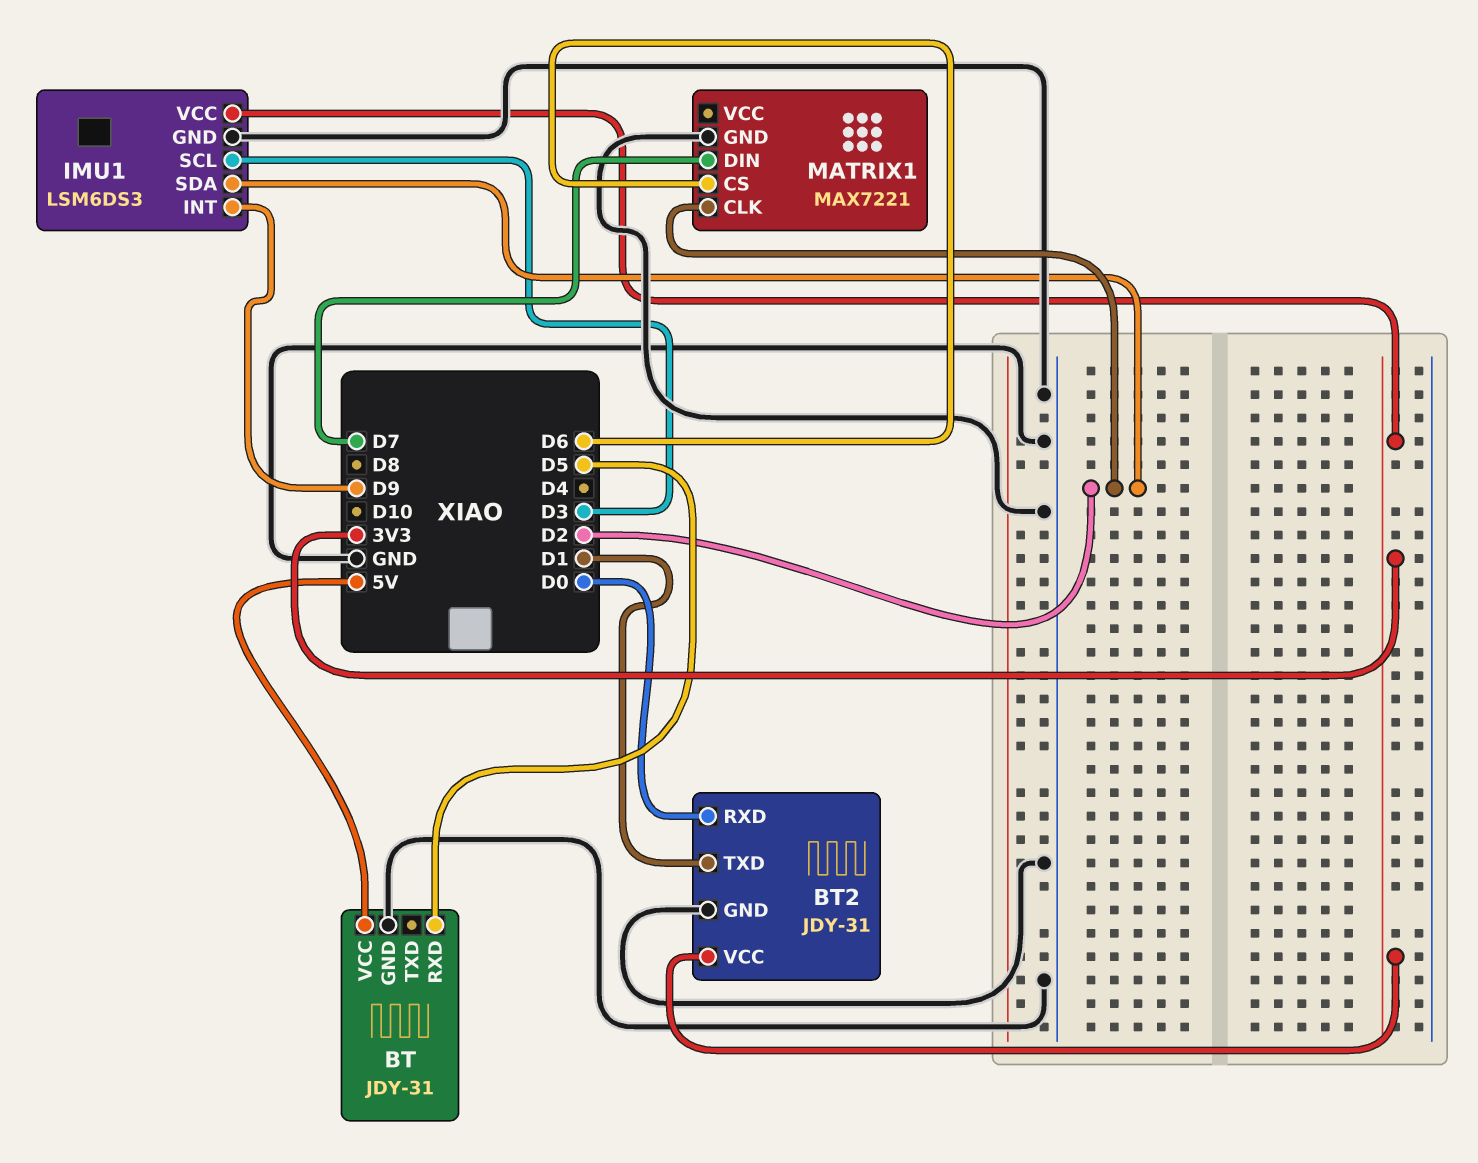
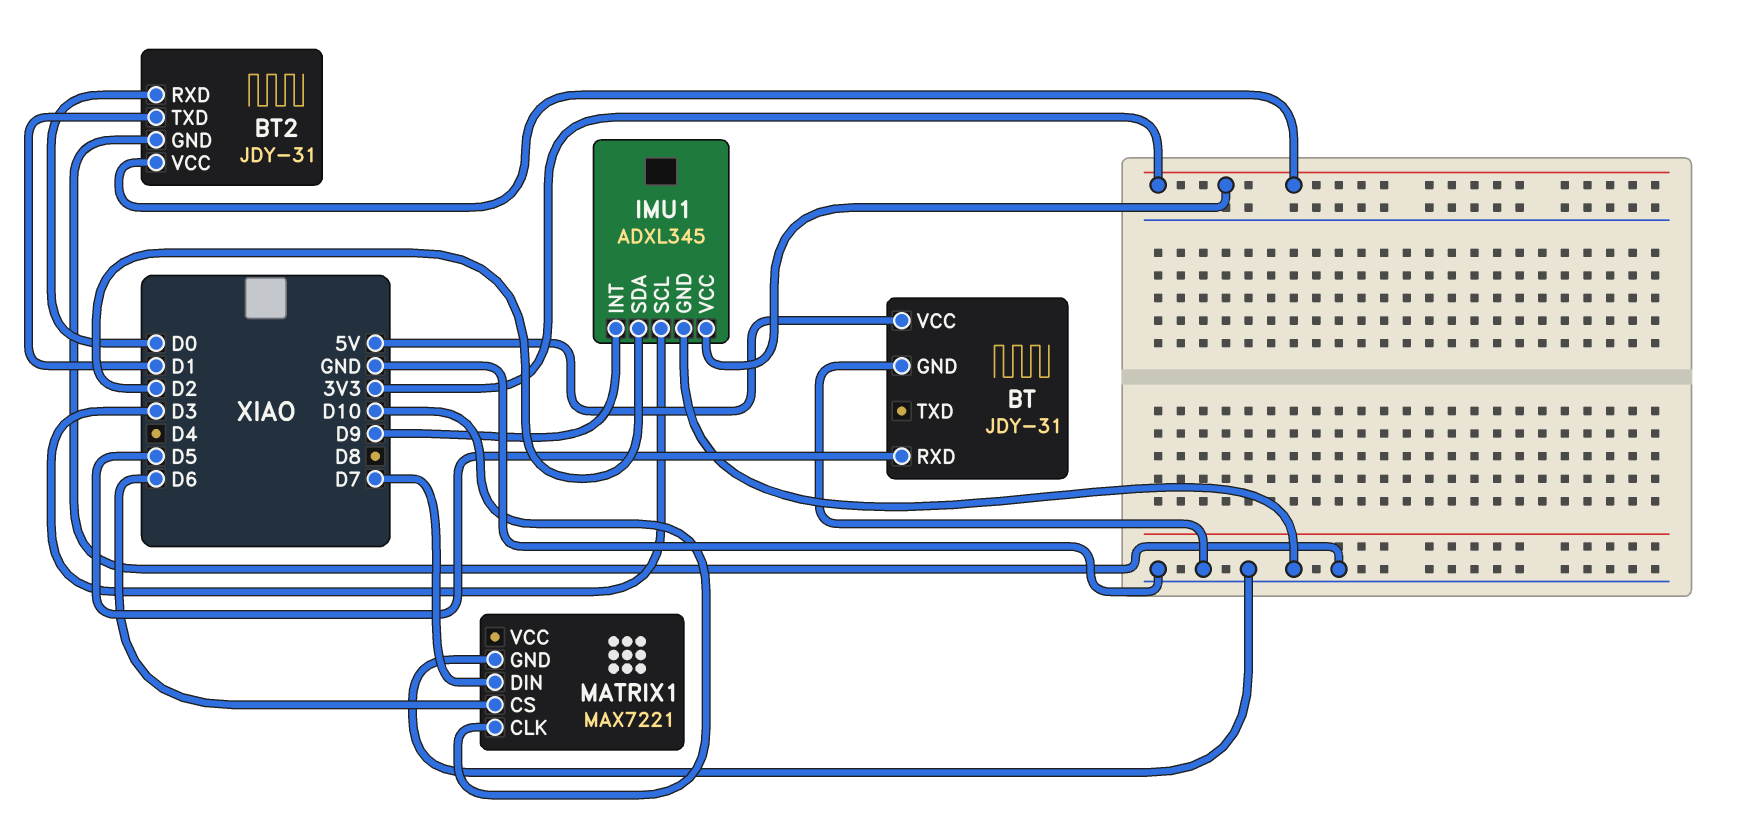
IMU1: LSM6DS3 -> ADXL345
MATRIX1 pin CLK: D2 -> D10

